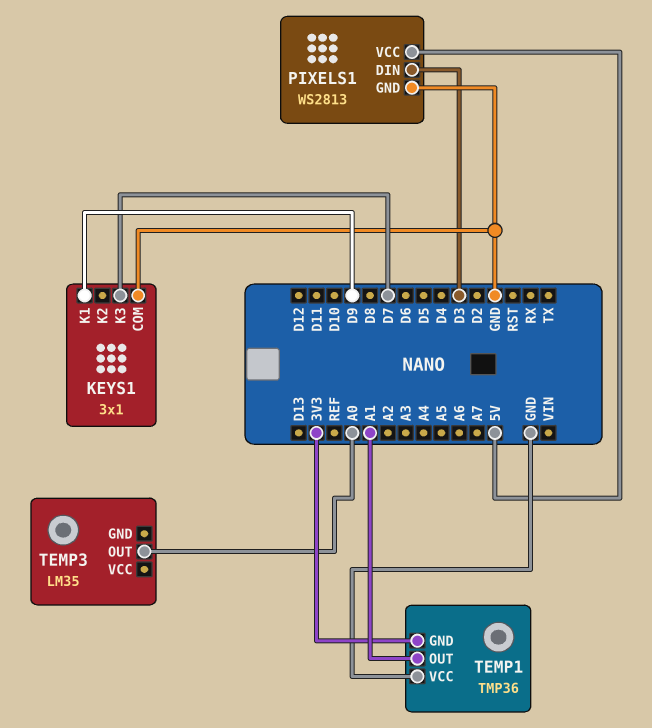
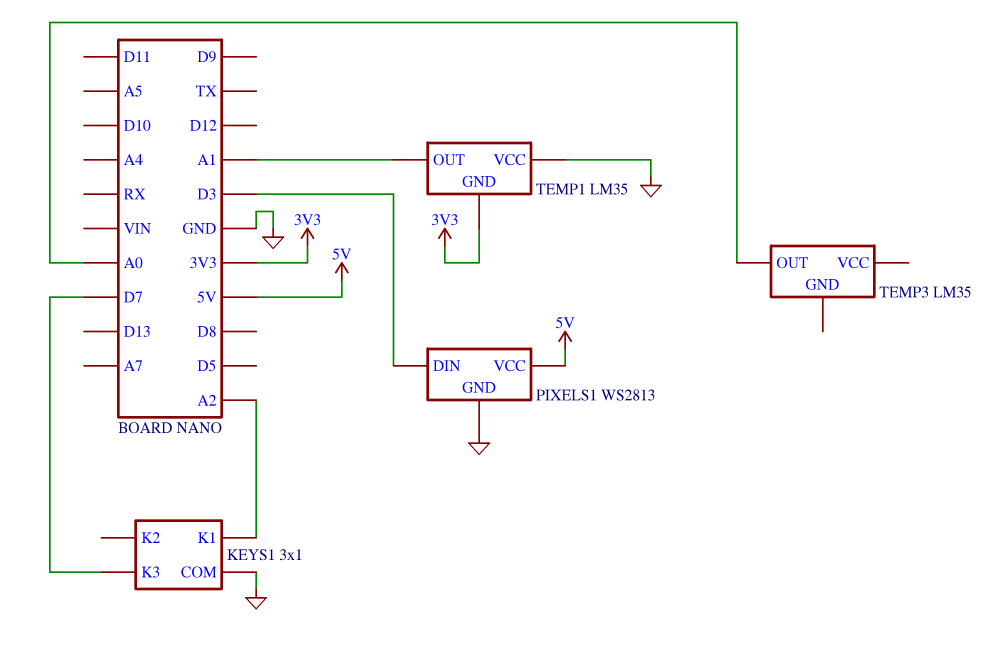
KEYS1 pin K1: D9 -> A2
TEMP1: TMP36 -> LM35

